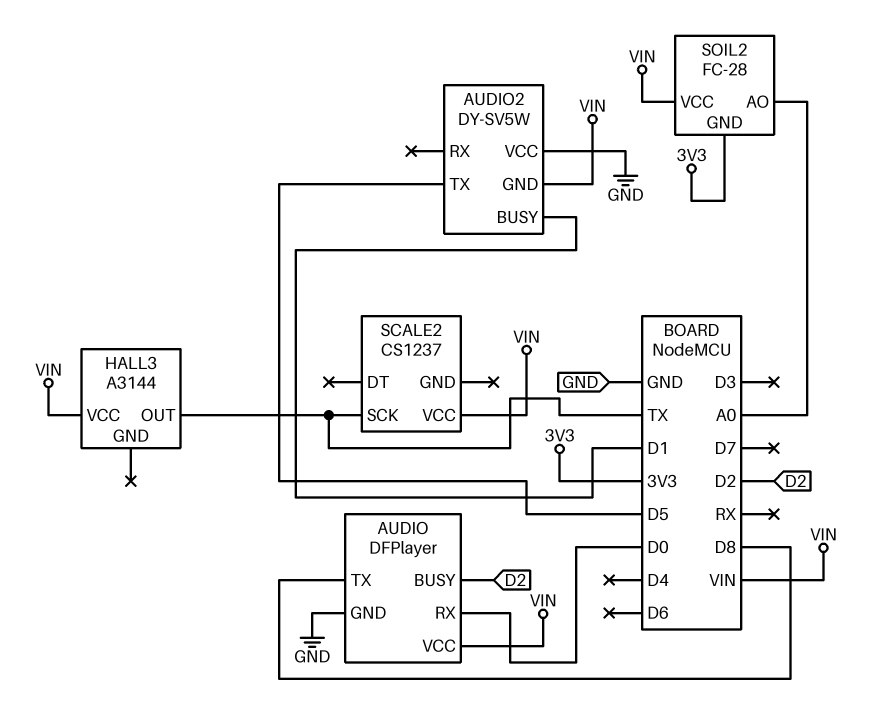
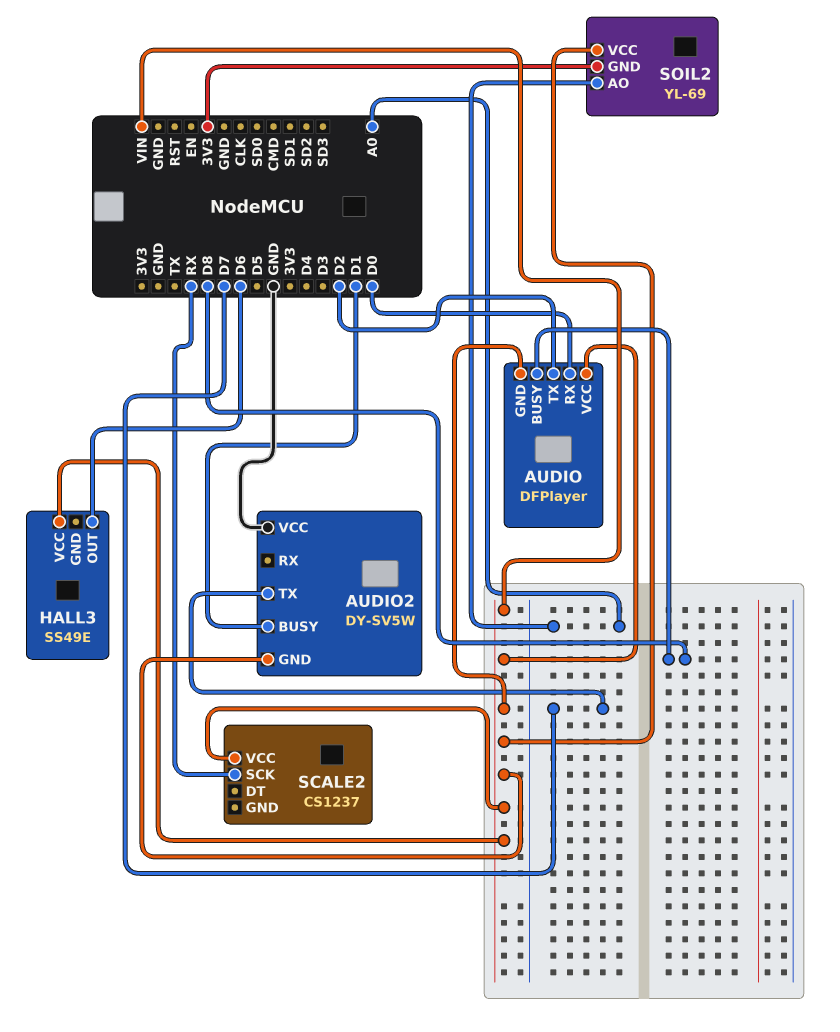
AUDIO pin BUSY: D2 -> D8
AUDIO pin GND: GND -> VIN
AUDIO pin TX: D8 -> D2
AUDIO2 pin TX: D5 -> D7
HALL3: A3144 -> SS49E
HALL3 pin OUT: TX -> D6
SCALE2 pin SCK: TX -> RX
SOIL2: FC-28 -> YL-69

